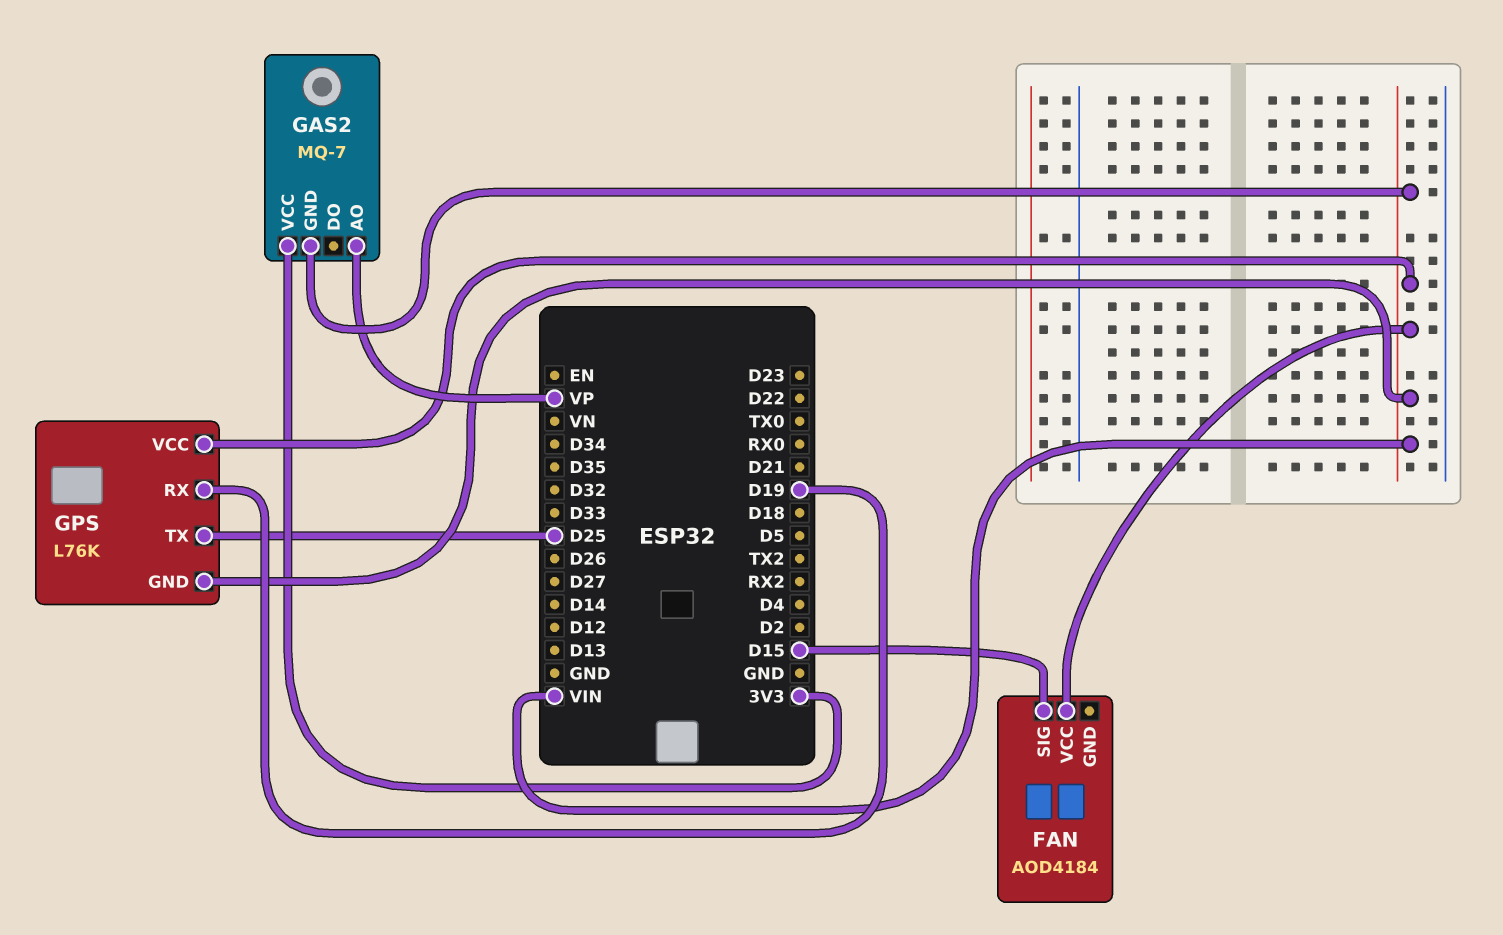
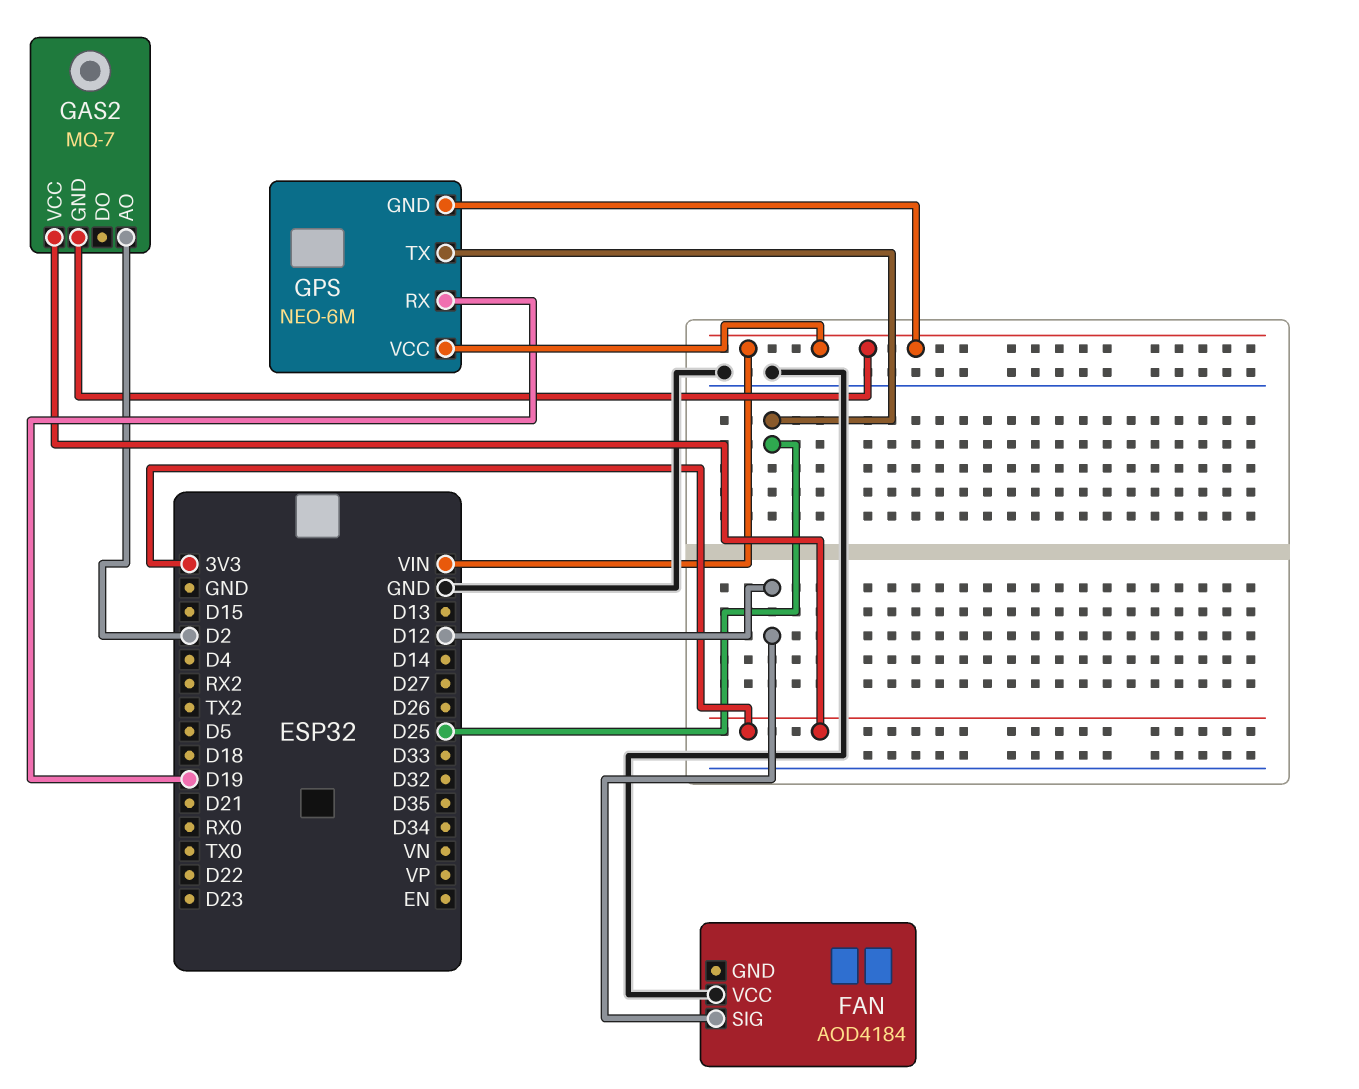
FAN pin SIG: D15 -> D12
FAN pin VCC: VIN -> GND
GAS2 pin AO: VP -> D2
GPS: L76K -> NEO-6M

